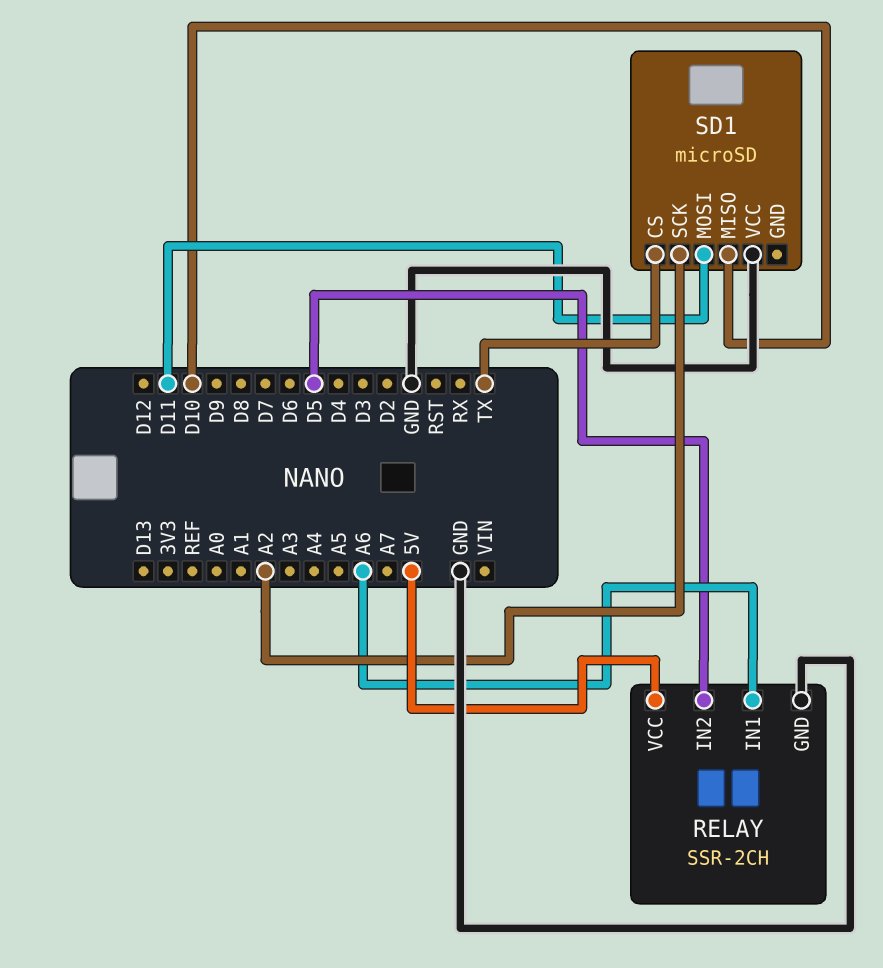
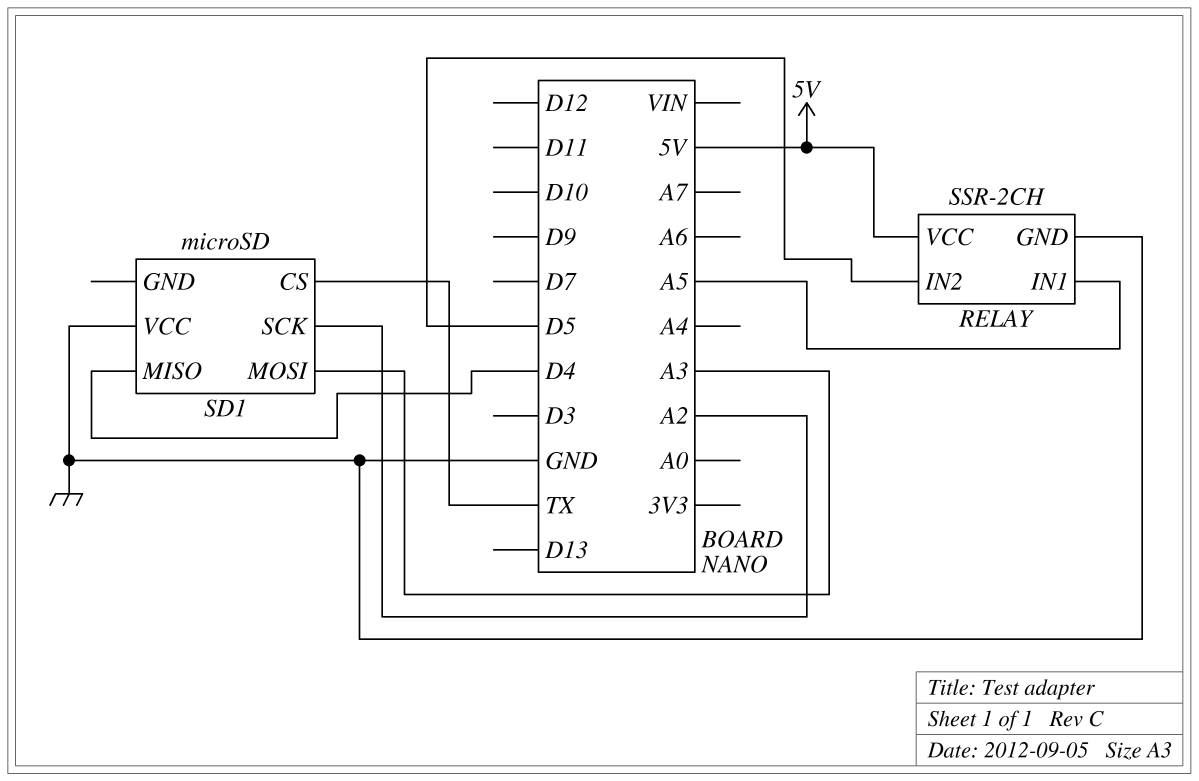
RELAY pin IN1: A6 -> A5
SD1 pin MISO: D10 -> D4
SD1 pin MOSI: D11 -> A3

